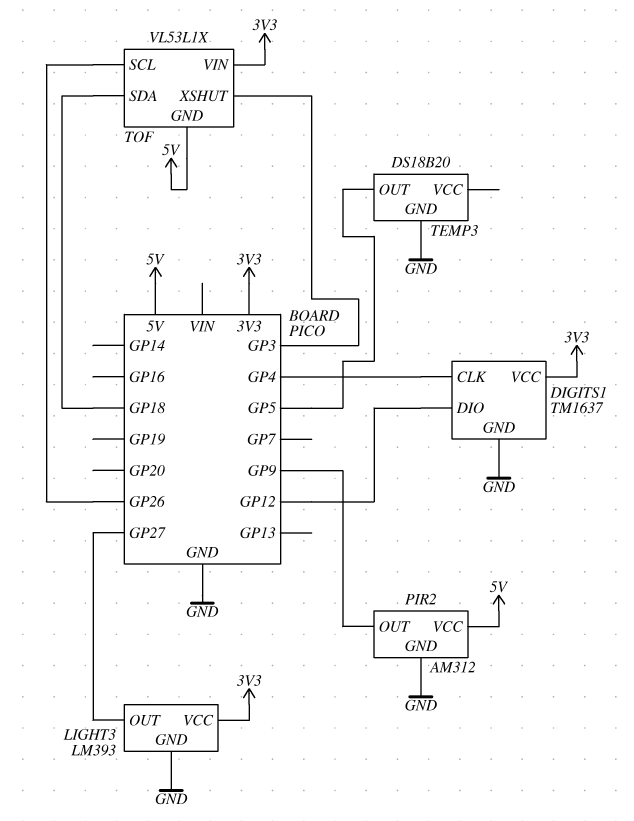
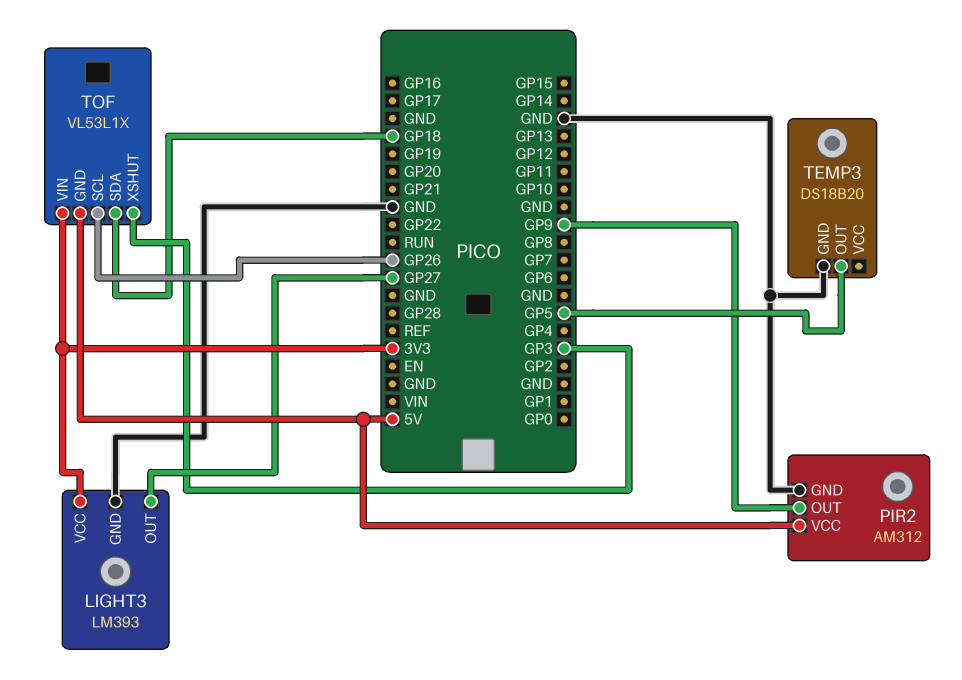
DIGITS1: TM1637 -> none
DIGITS1 pin CLK: GP4 -> none
DIGITS1 pin DIO: GP12 -> none
DIGITS1 pin GND: GND -> none
DIGITS1 pin VCC: 3V3 -> none

